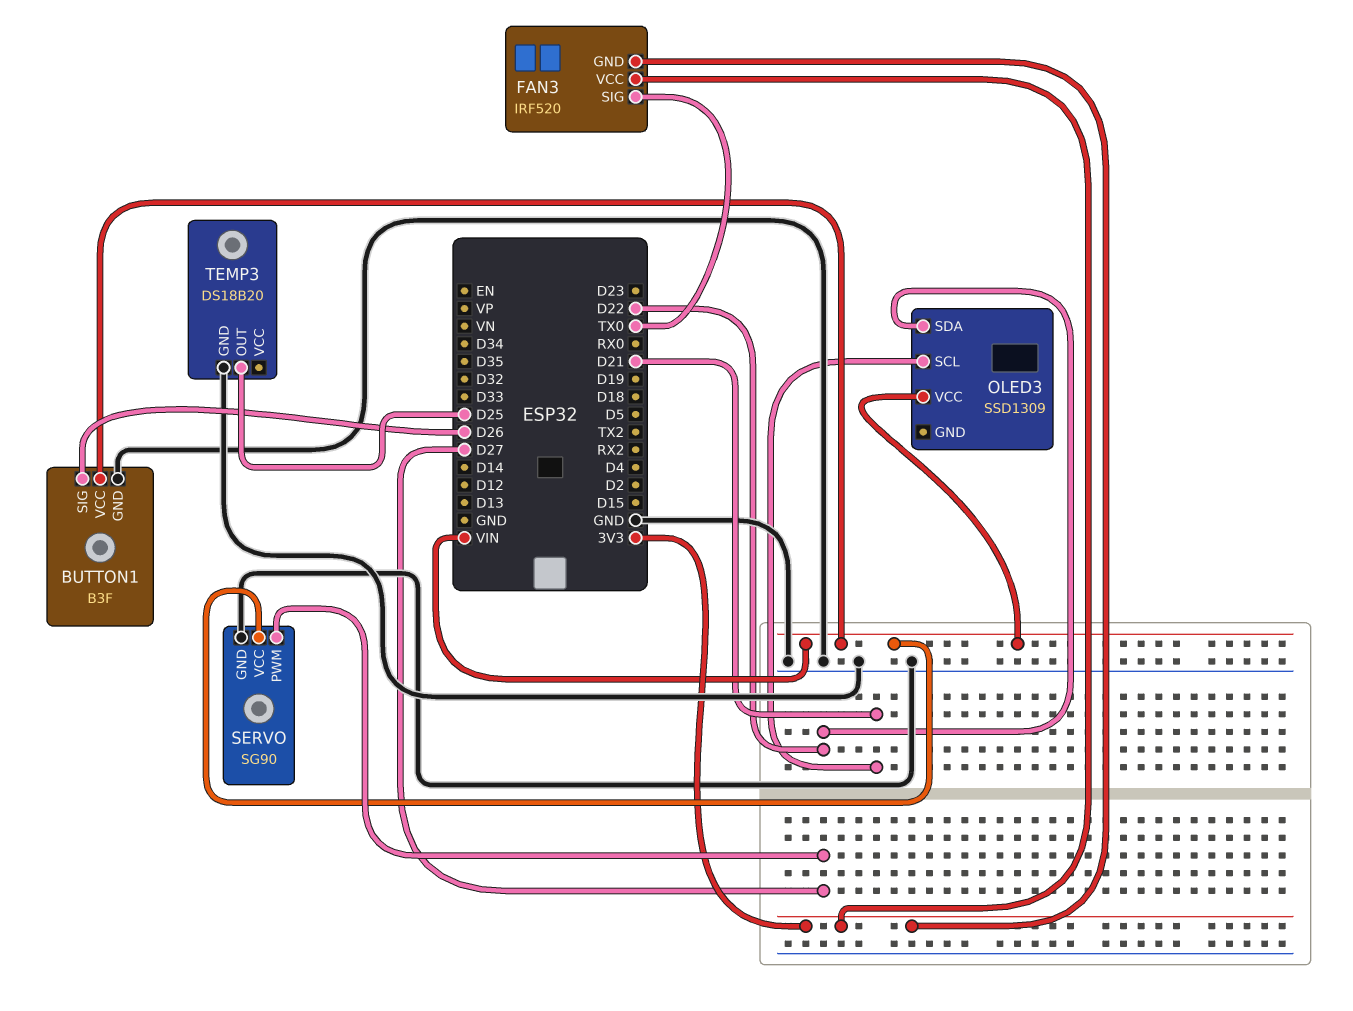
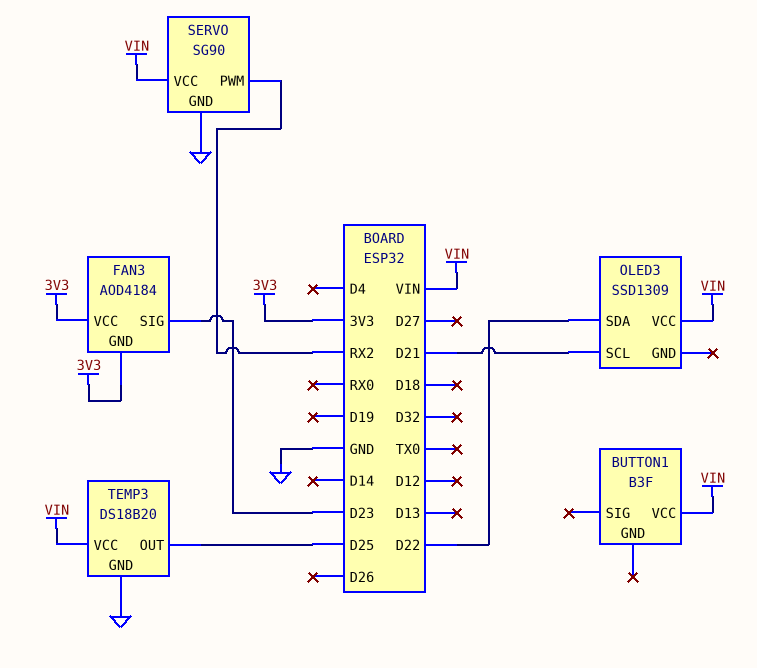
BUTTON1 pin GND: GND -> none
BUTTON1 pin SIG: D26 -> none
FAN3: IRF520 -> AOD4184
FAN3 pin SIG: TX0 -> D23
SERVO pin PWM: D27 -> RX2
TEMP3 pin VCC: none -> VIN

